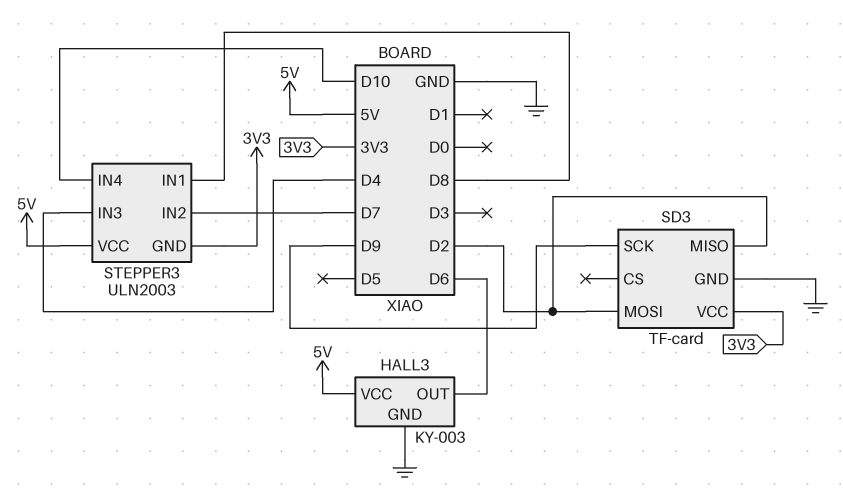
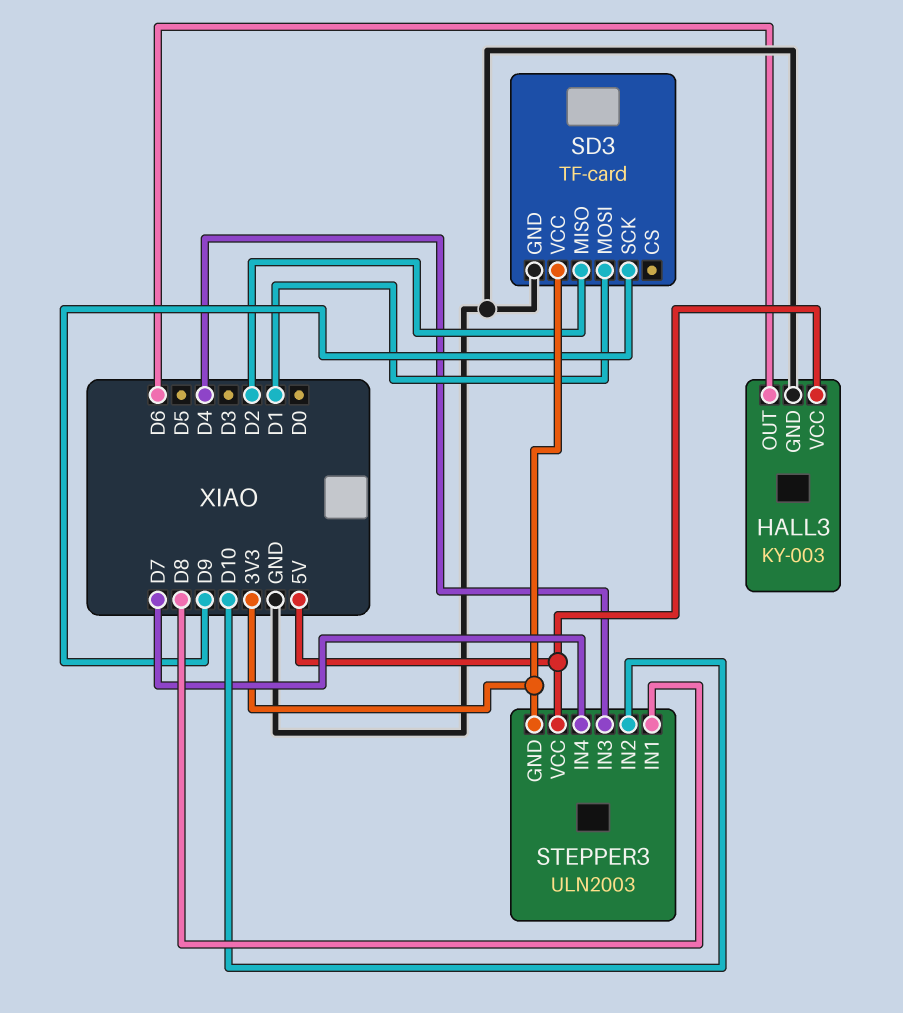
SD3 pin MOSI: D2 -> D1
STEPPER3 pin IN2: D7 -> D10
STEPPER3 pin IN4: D10 -> D7

